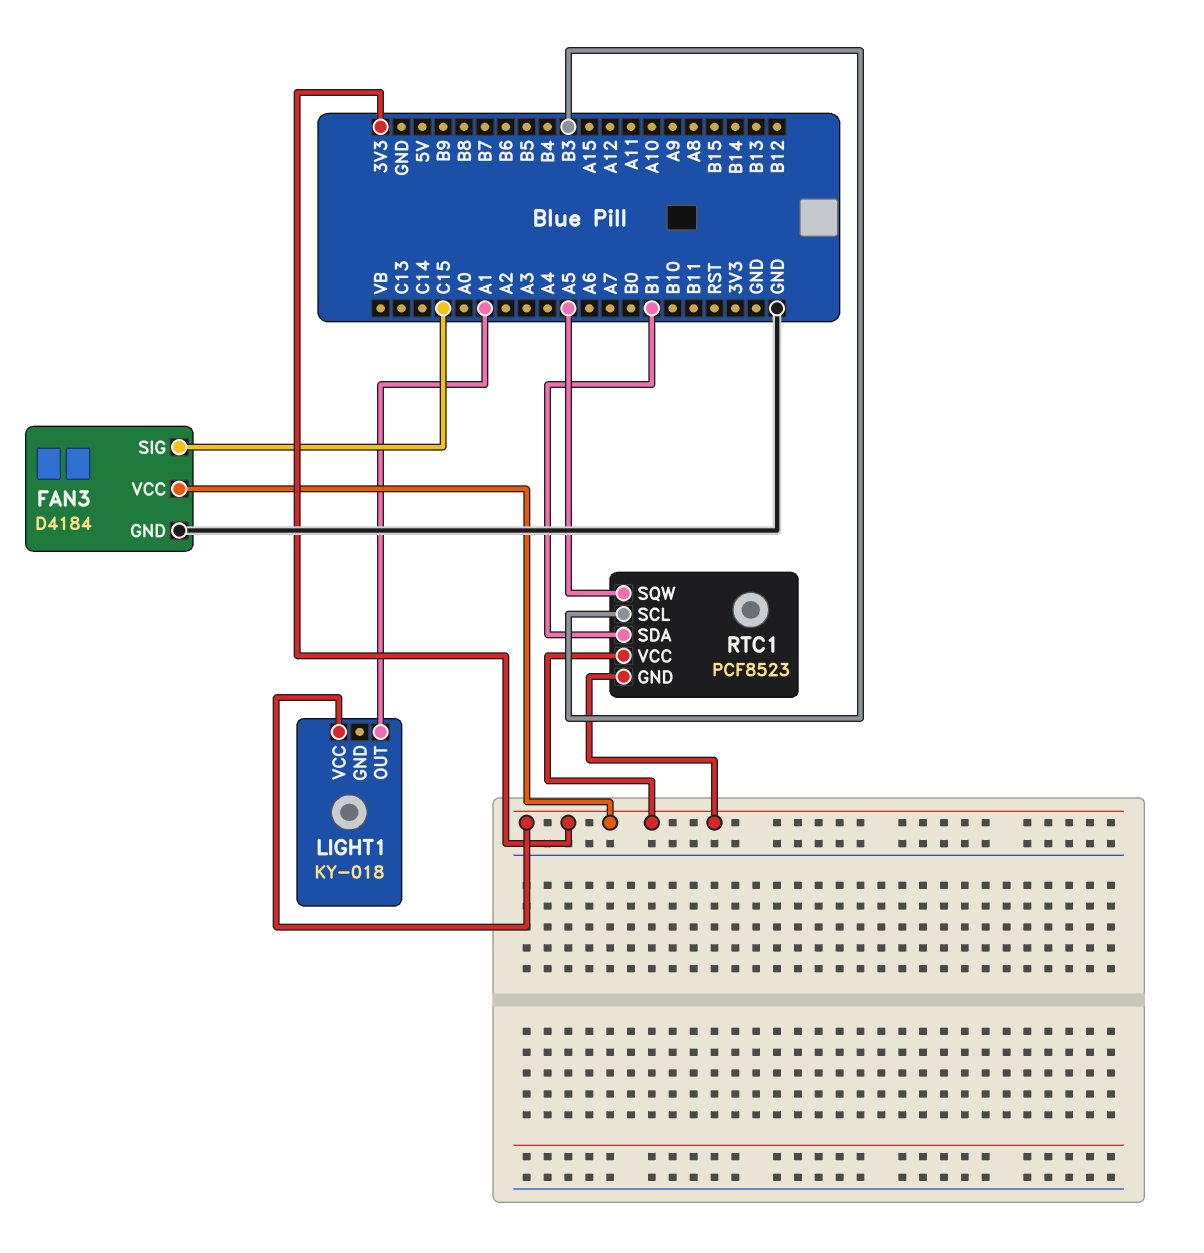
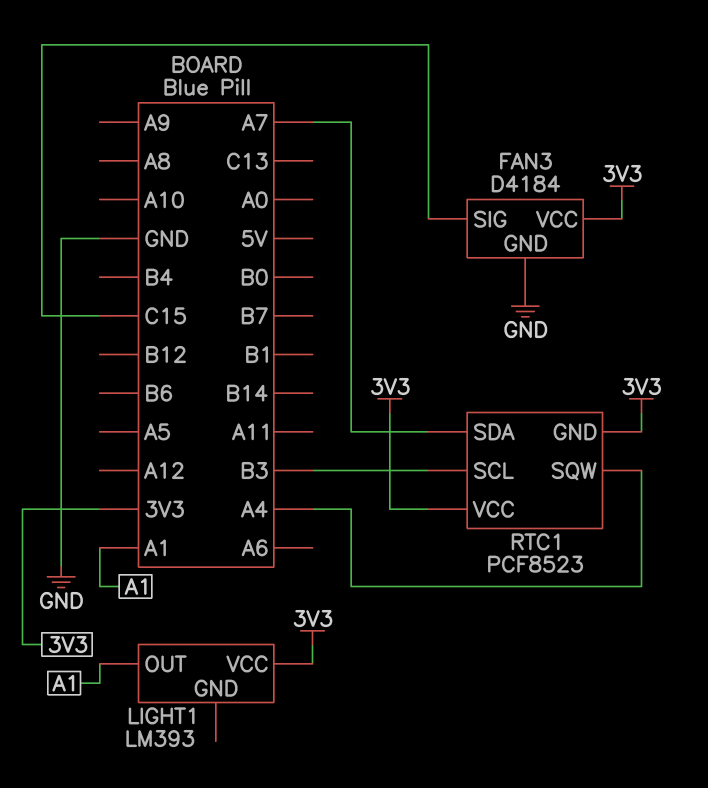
LIGHT1: KY-018 -> LM393
RTC1 pin SDA: B1 -> A7
RTC1 pin SQW: A5 -> A4

